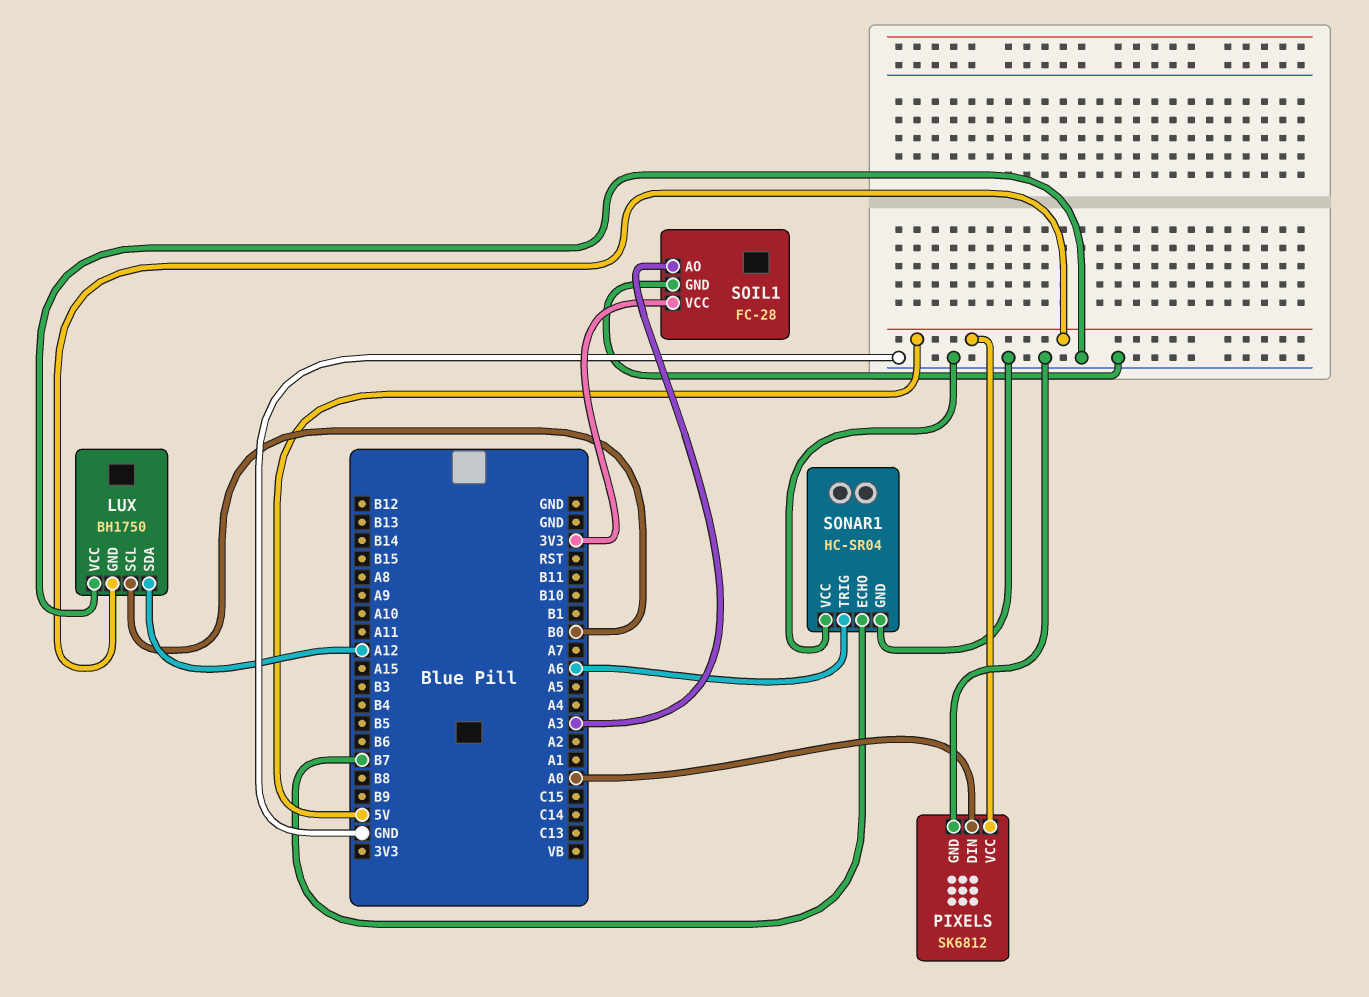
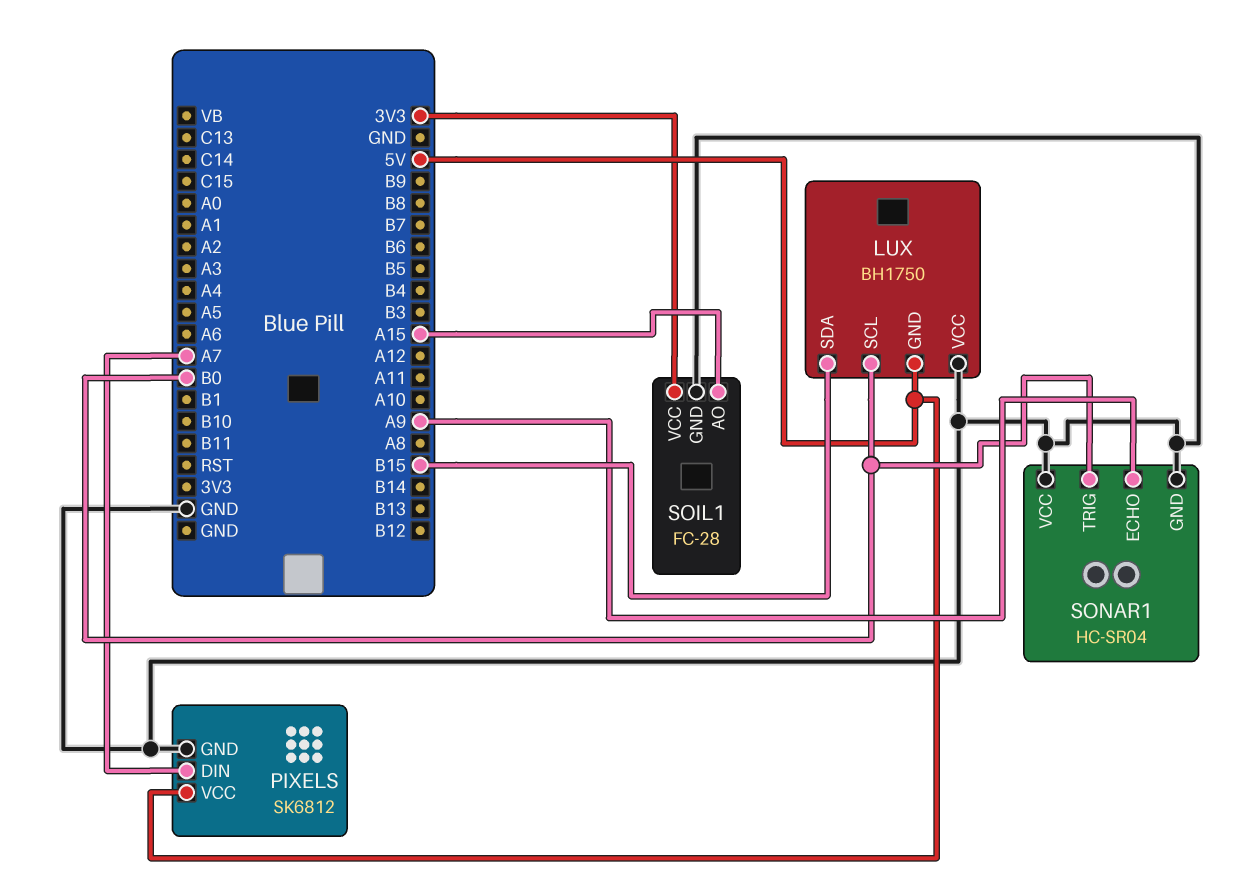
LUX pin SDA: A12 -> B15
PIXELS pin DIN: A0 -> A7
SOIL1 pin AO: A3 -> A15
SONAR1 pin ECHO: B7 -> A9
SONAR1 pin TRIG: A6 -> B0

